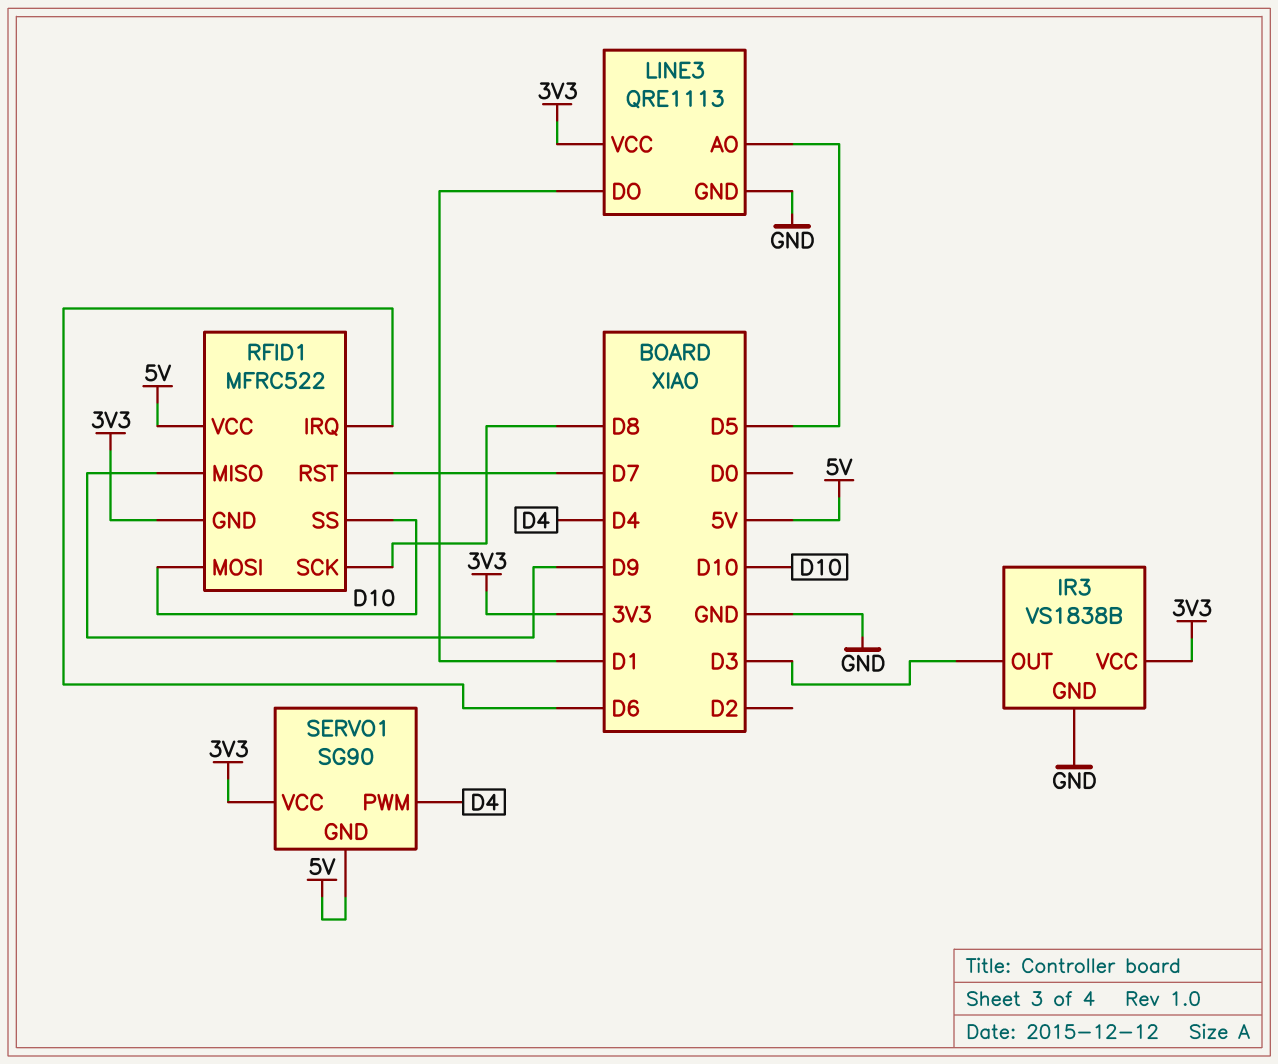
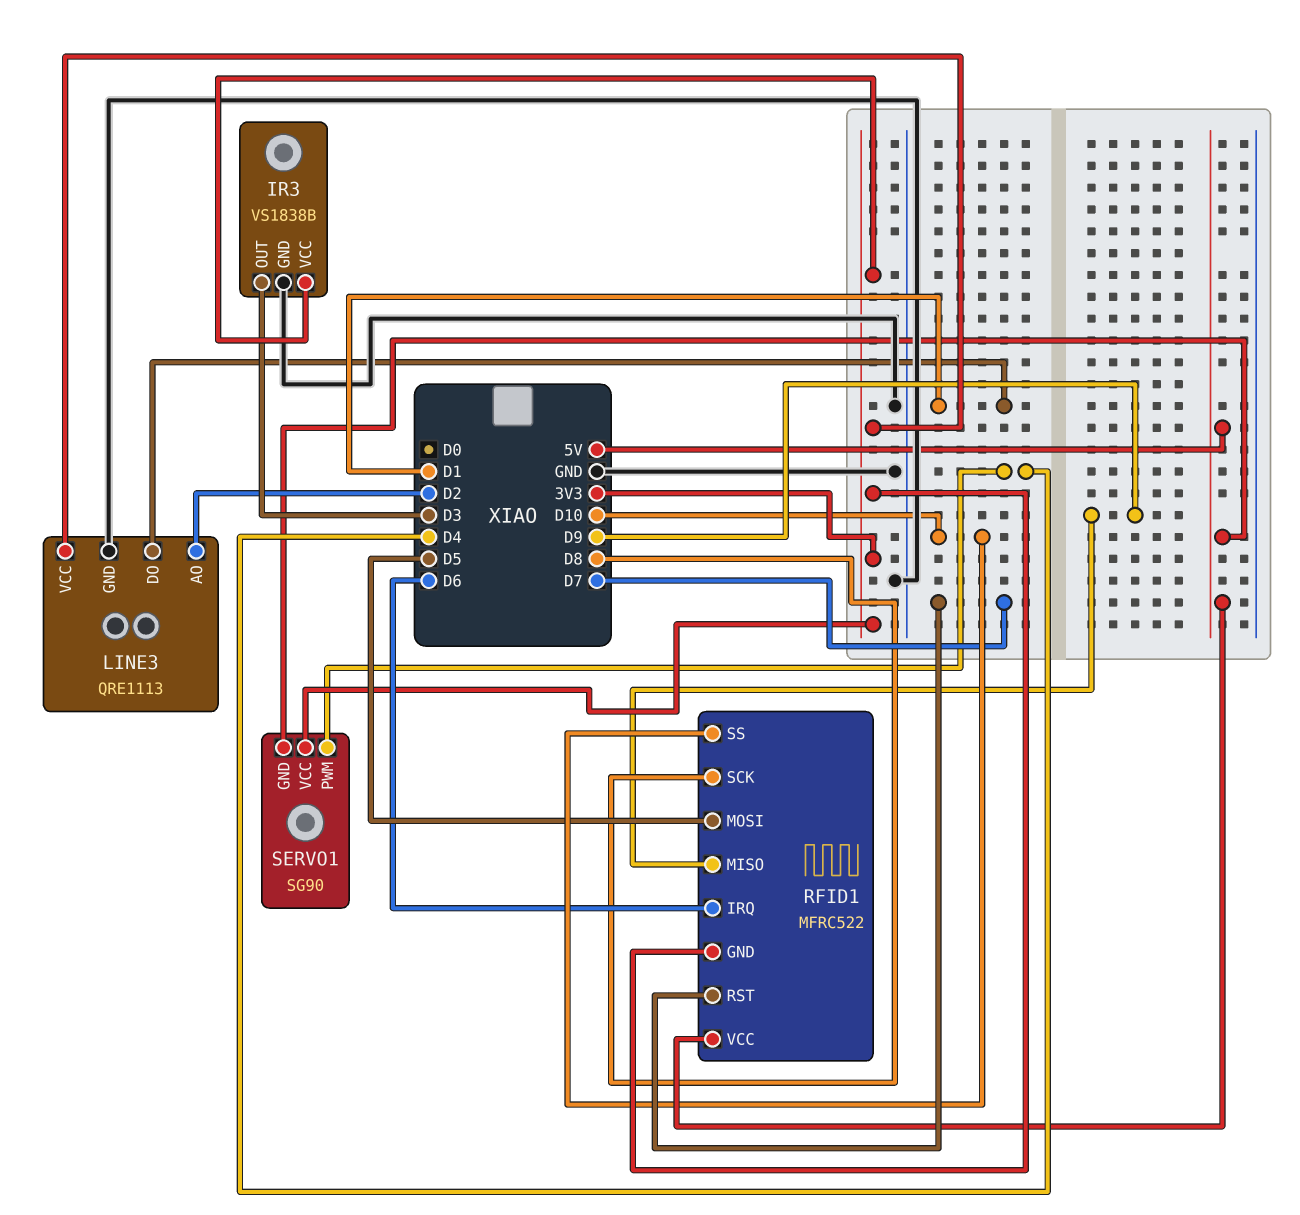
LINE3 pin AO: D5 -> D2
RFID1 pin MOSI: D10 -> D5

